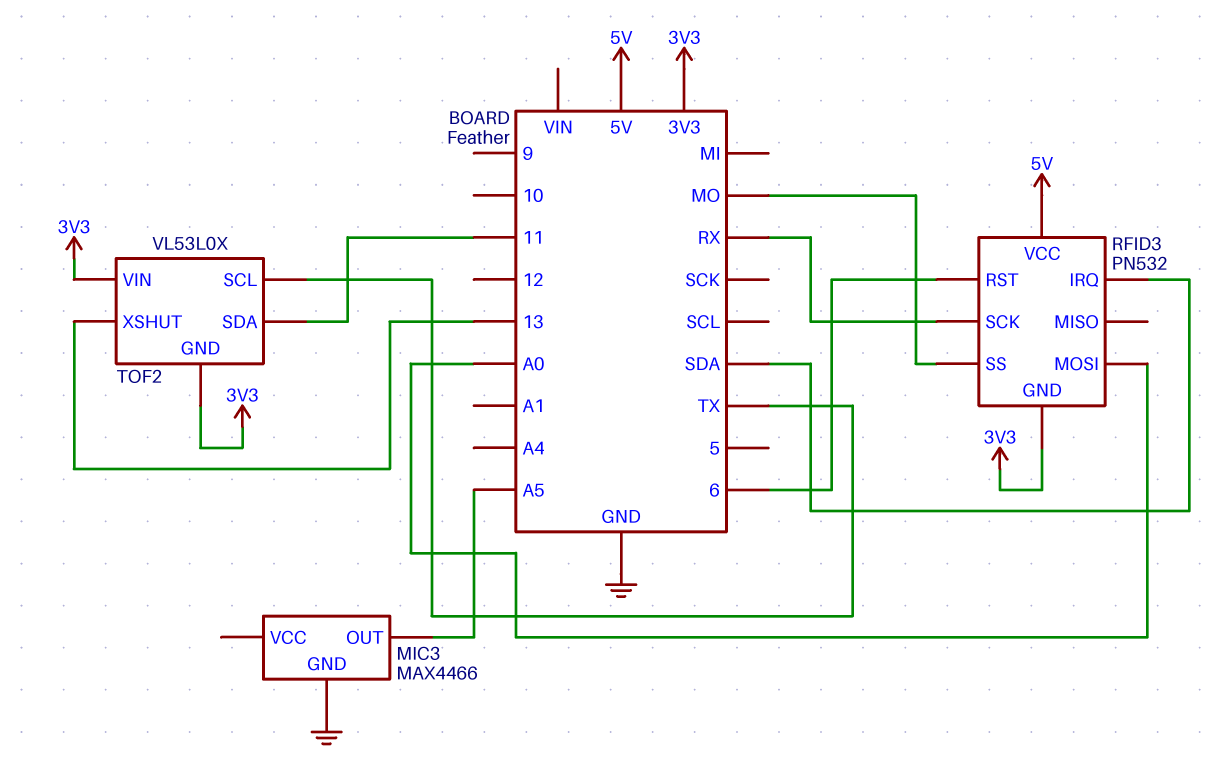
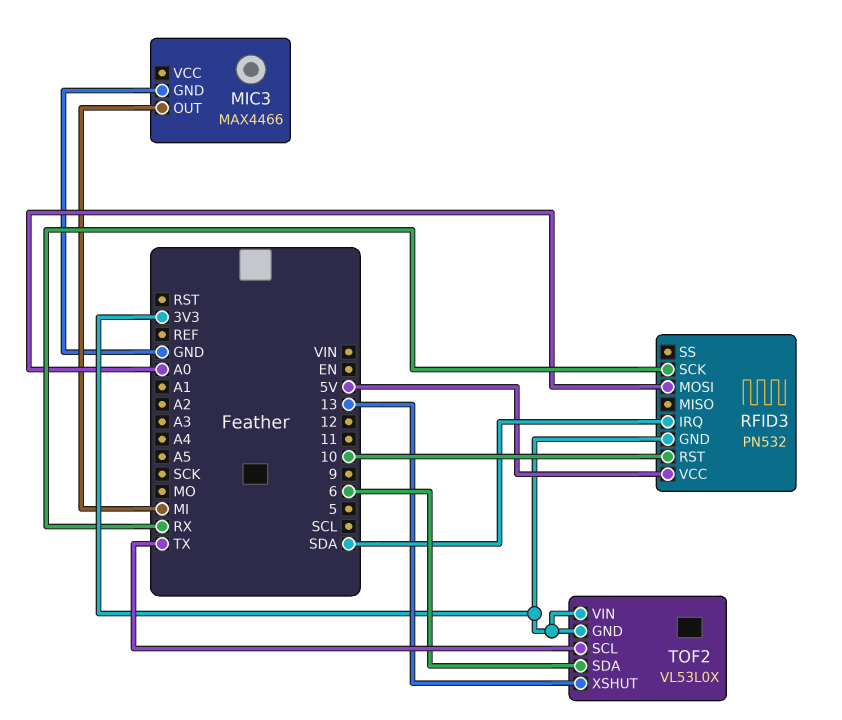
MIC3 pin OUT: A5 -> MI
RFID3 pin RST: 6 -> 10
RFID3 pin SS: MO -> none
TOF2 pin SDA: 11 -> 6

